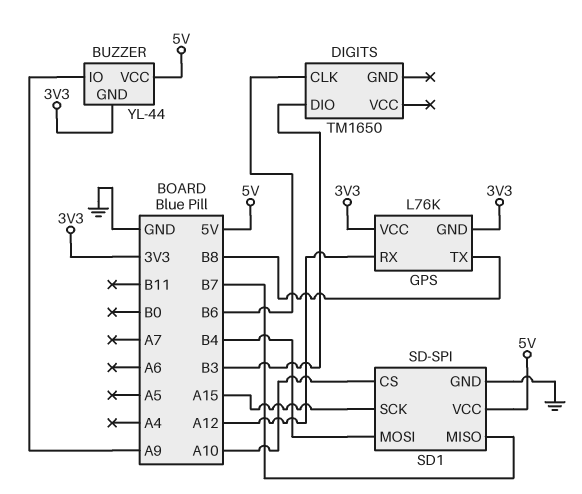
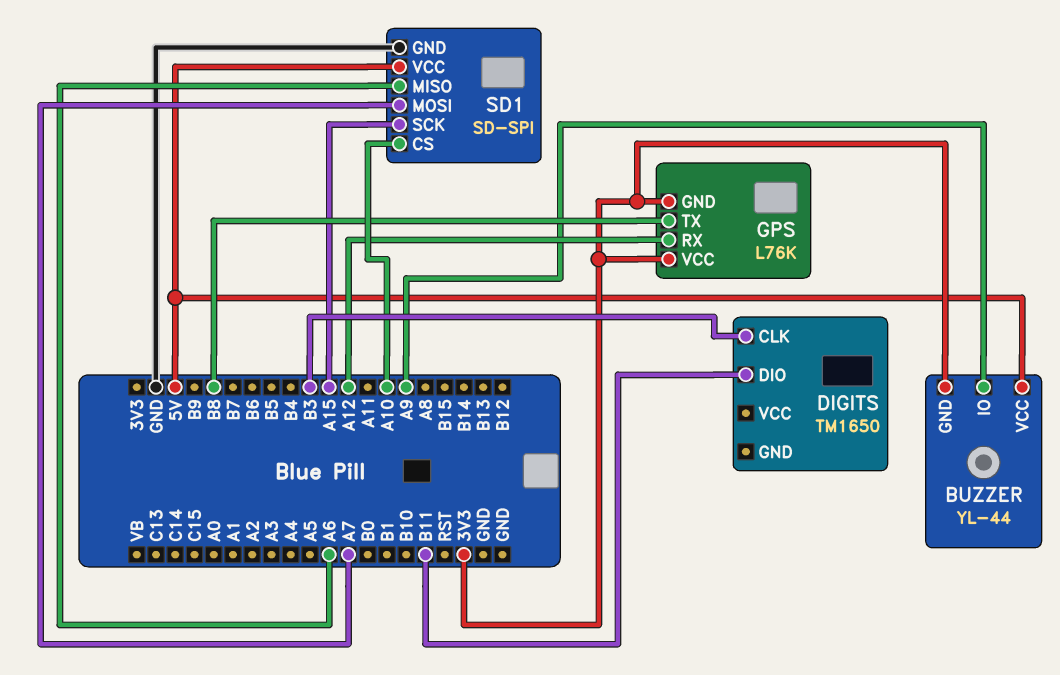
DIGITS pin CLK: B6 -> B3
DIGITS pin DIO: B3 -> B11
SD1 pin MISO: B7 -> A6
SD1 pin MOSI: B4 -> A7

